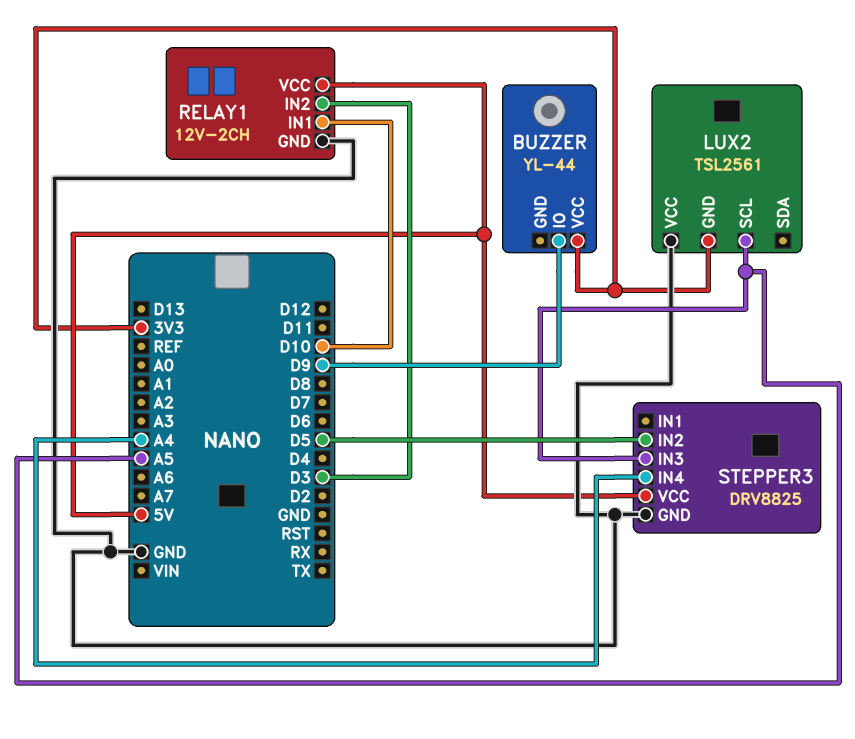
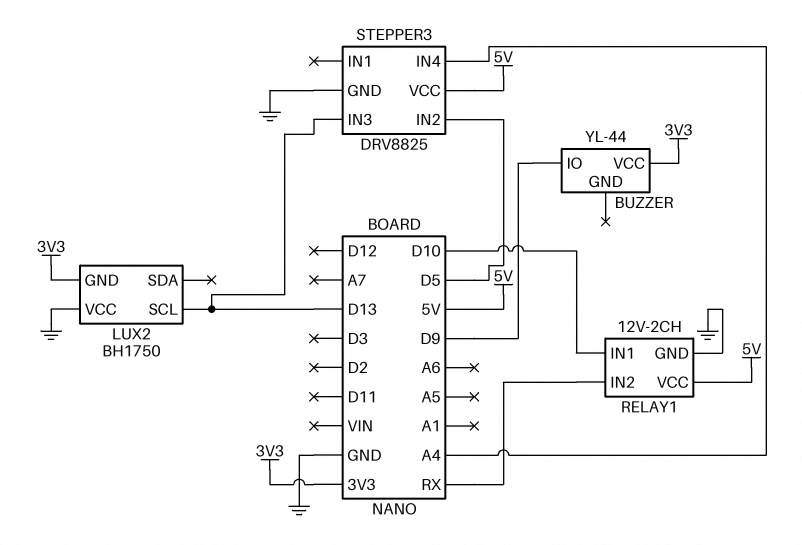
LUX2: TSL2561 -> BH1750
LUX2 pin SCL: A5 -> D13
RELAY1 pin IN2: D3 -> RX
STEPPER3 pin IN3: A5 -> D13

